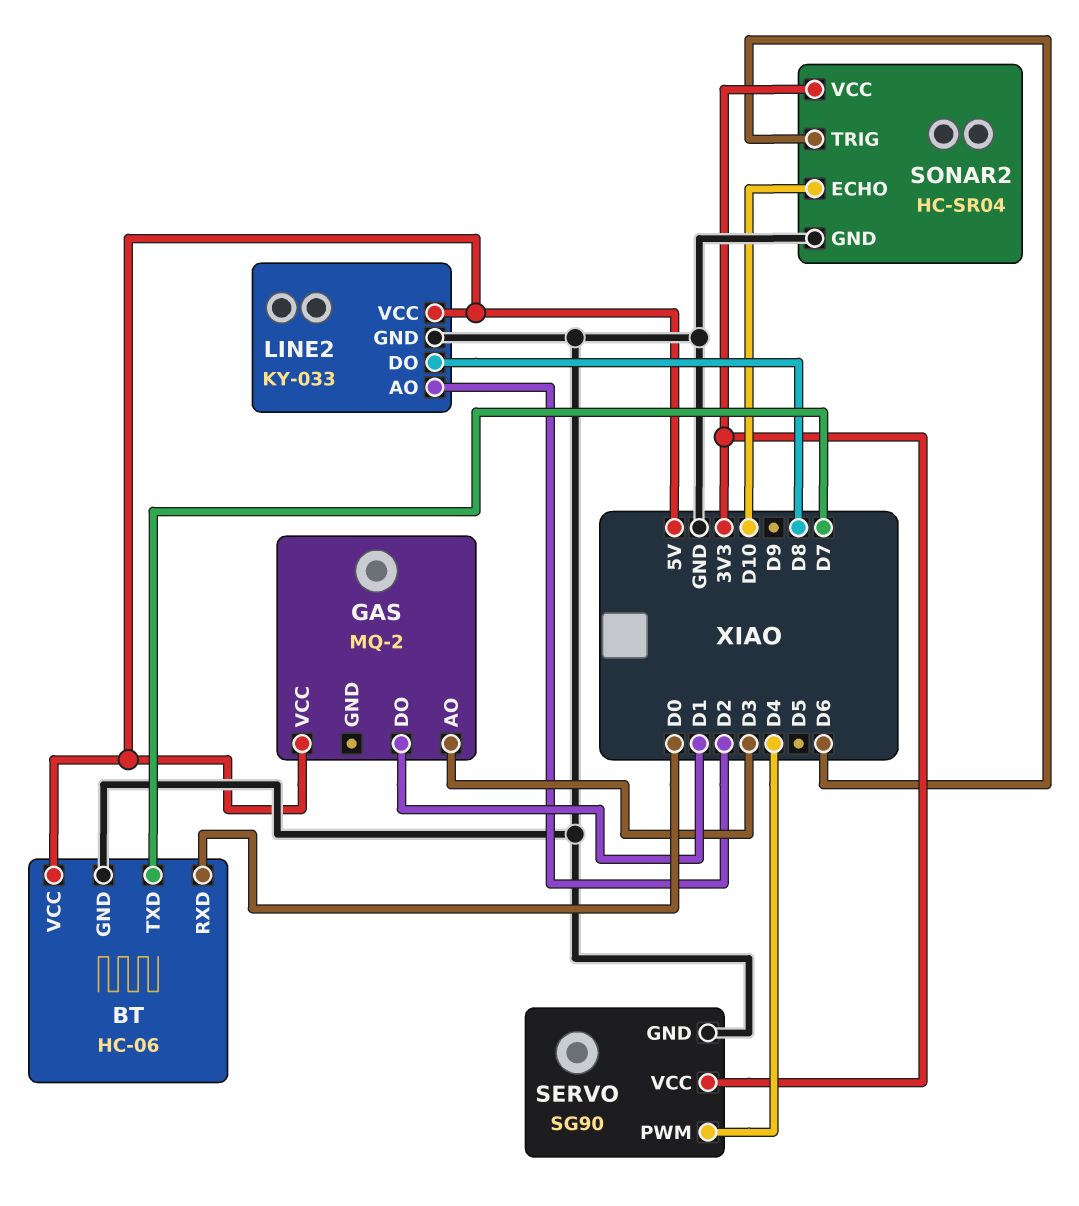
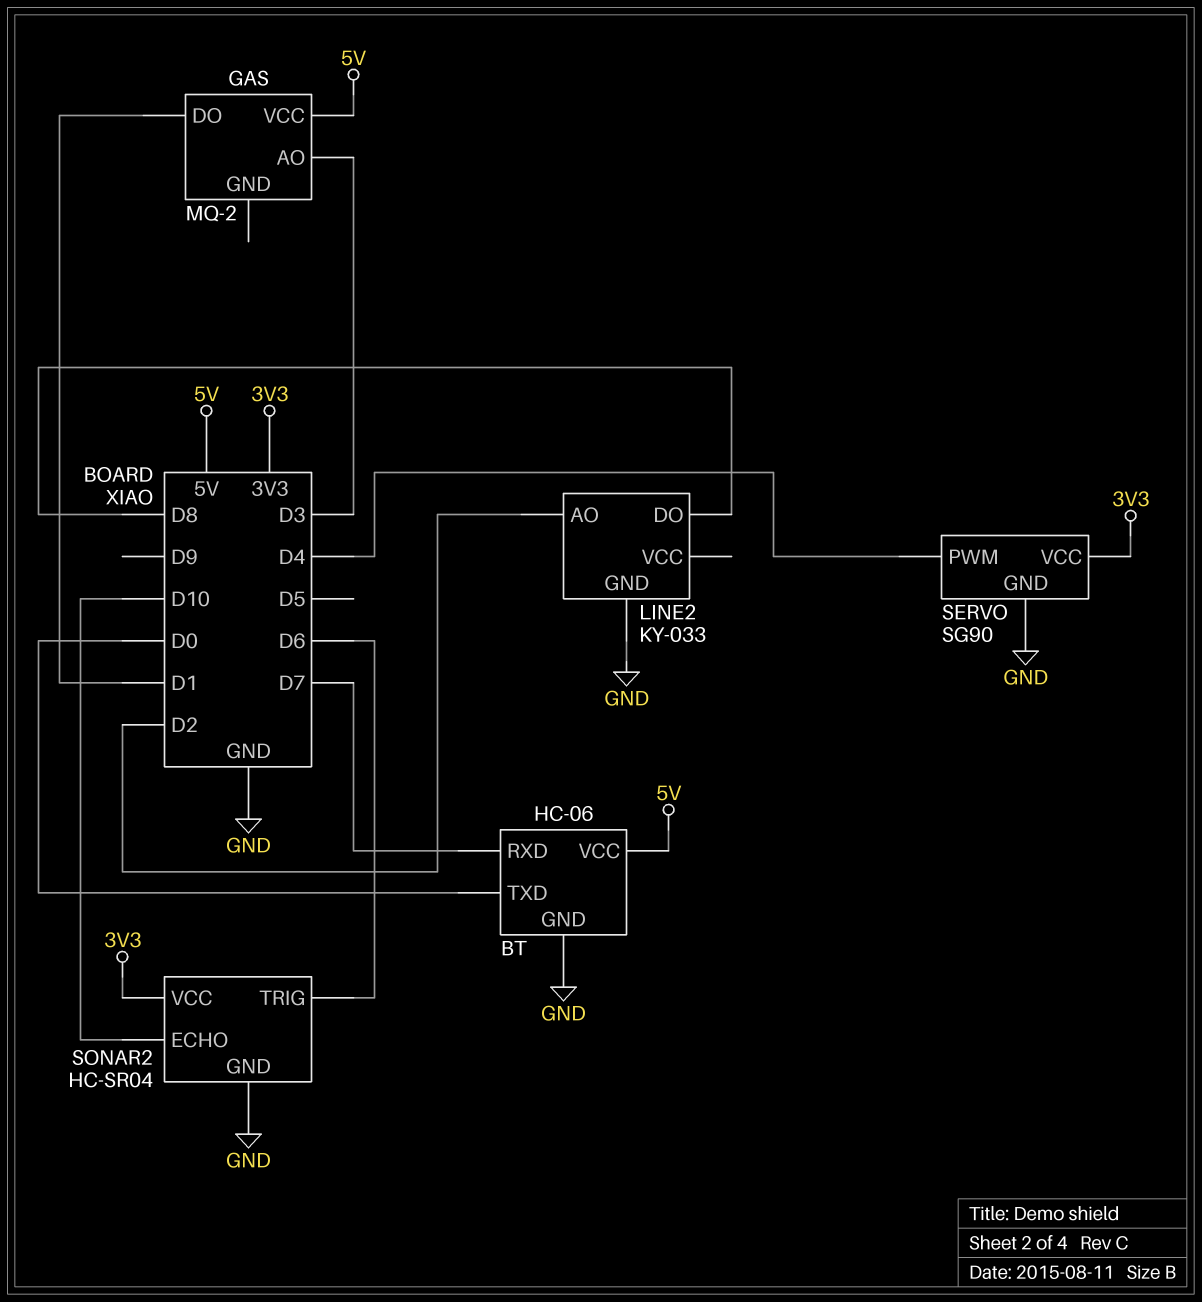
BT pin RXD: D0 -> D7
BT pin TXD: D7 -> D0
LINE2 pin VCC: 5V -> none

